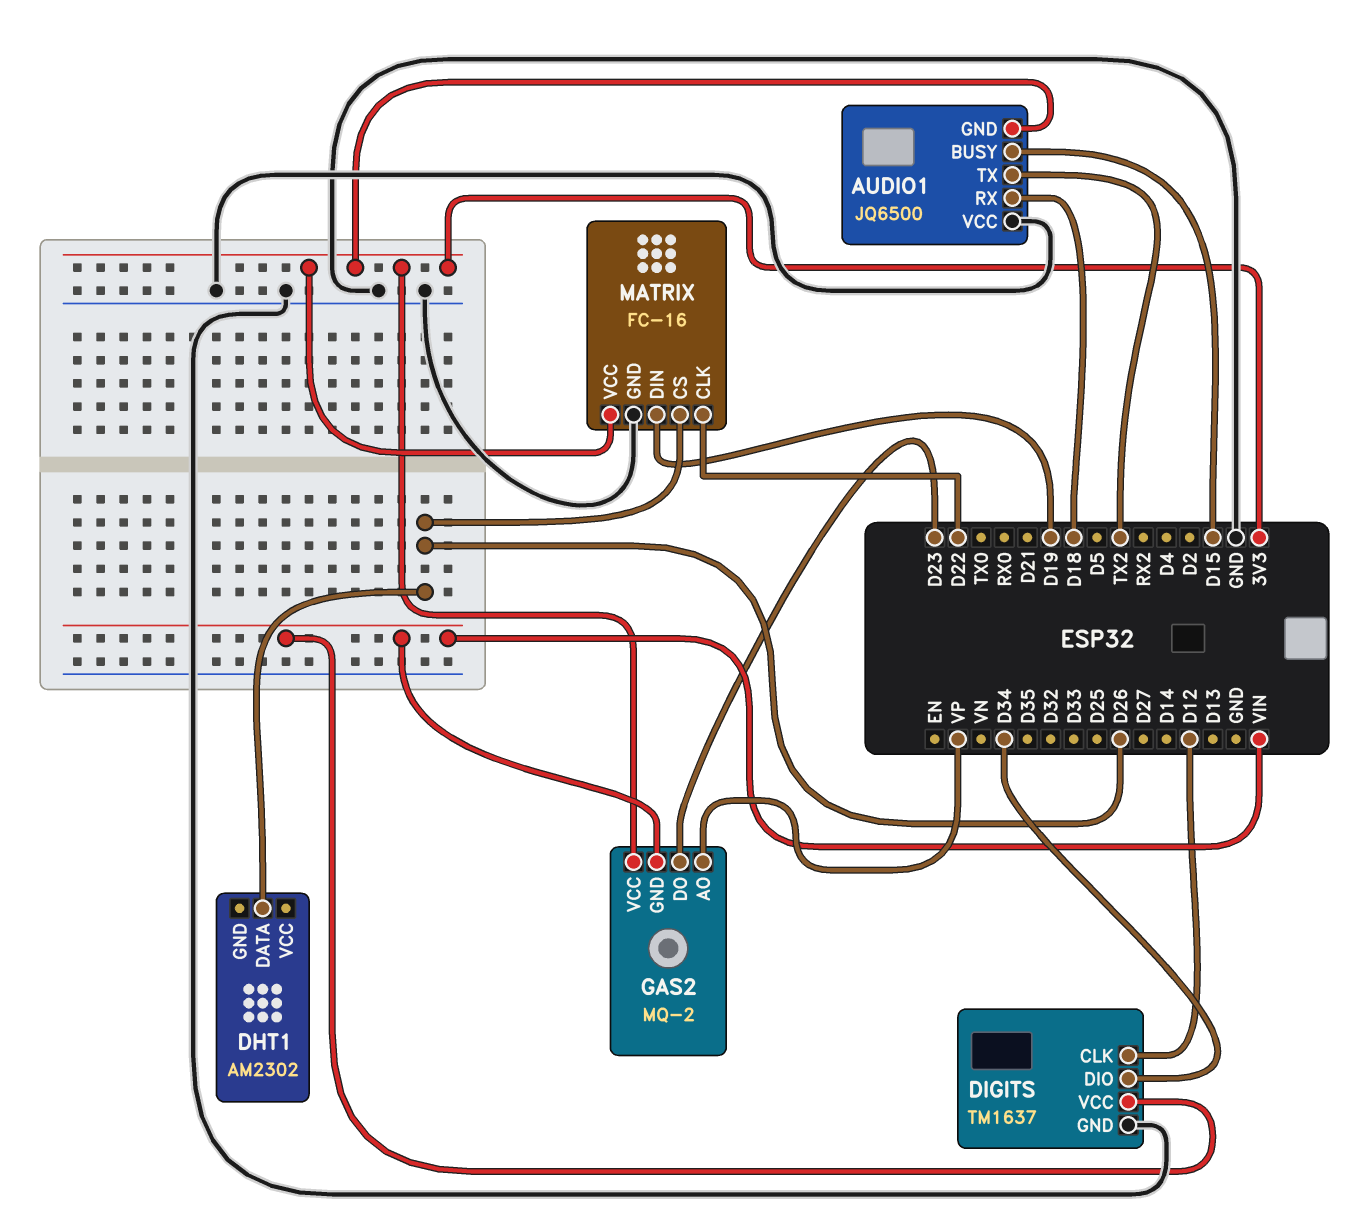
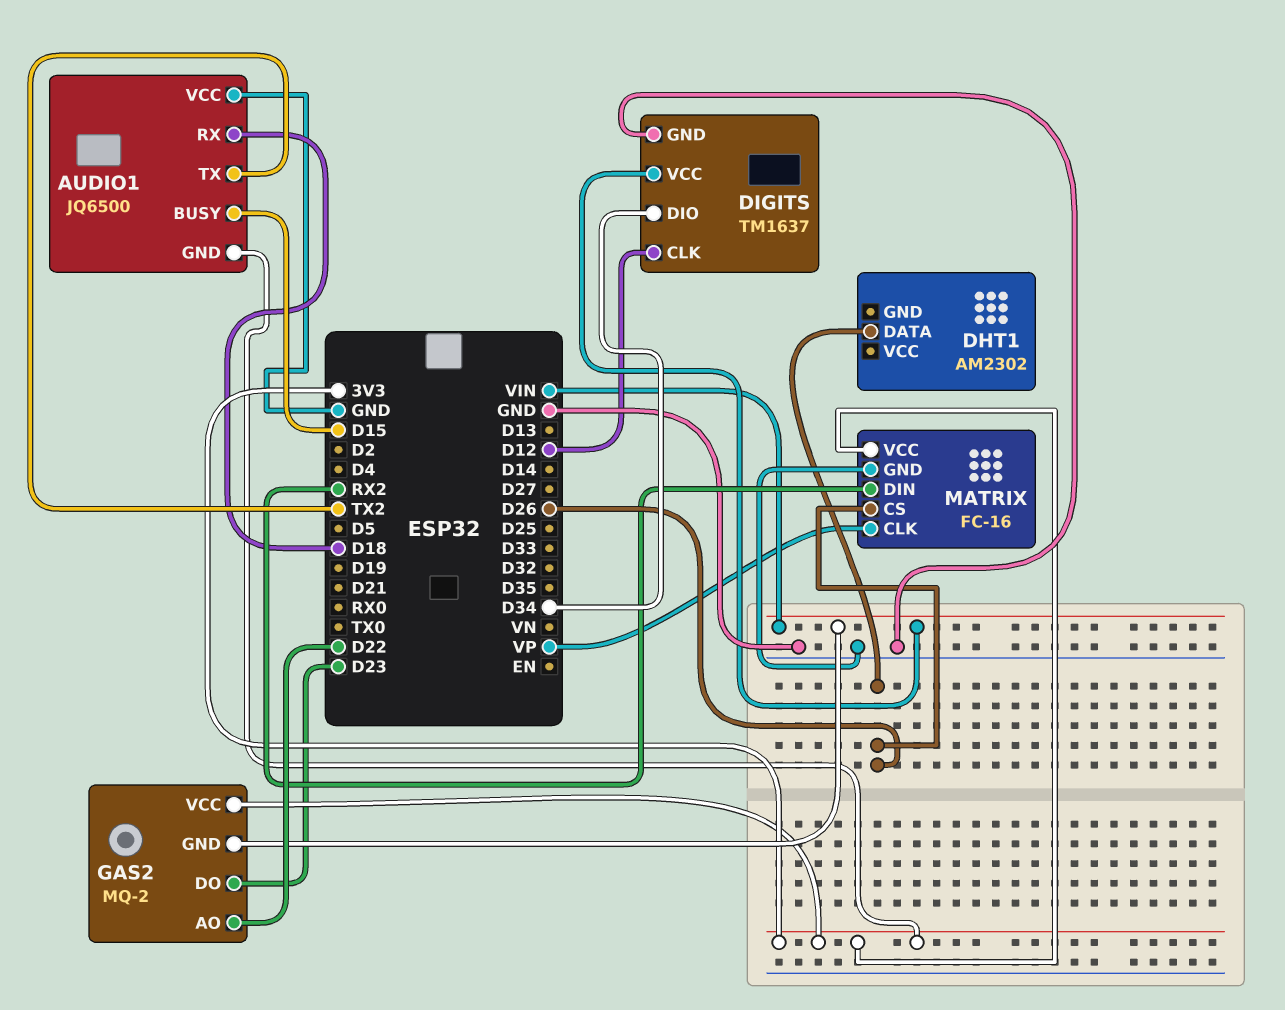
GAS2 pin AO: VP -> D22
MATRIX pin CLK: D22 -> VP
MATRIX pin DIN: D19 -> RX2

